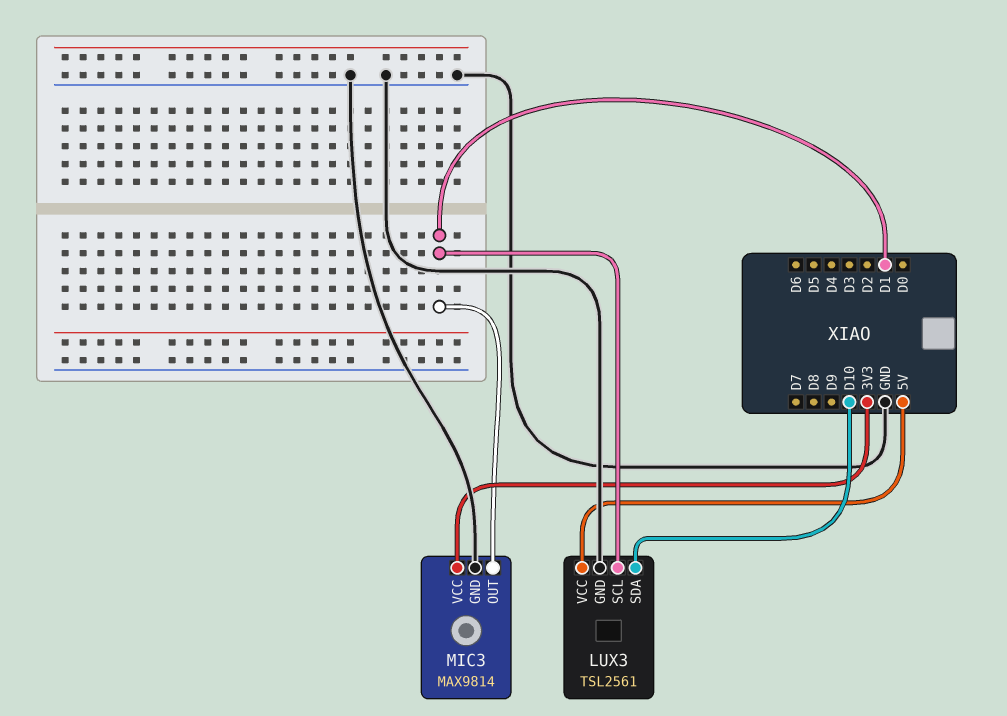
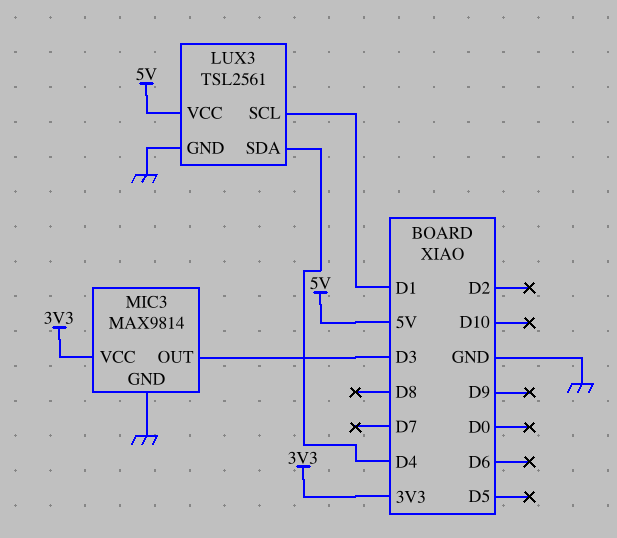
LUX3 pin SDA: D10 -> D4
MIC3 pin OUT: D1 -> D3

